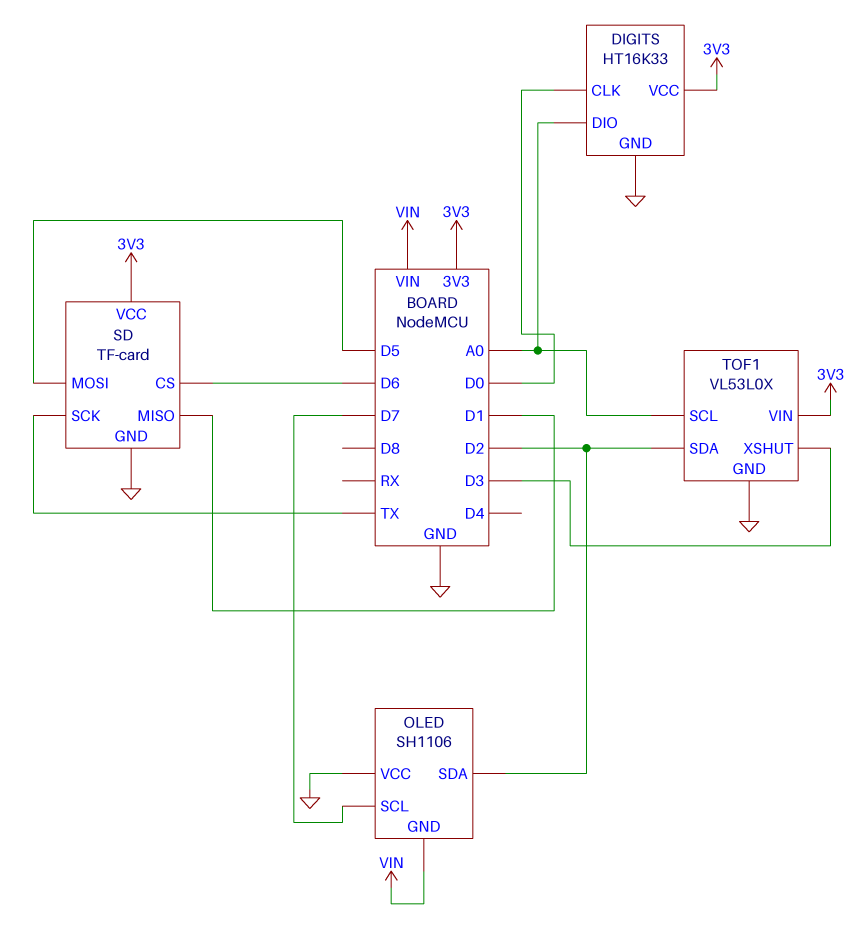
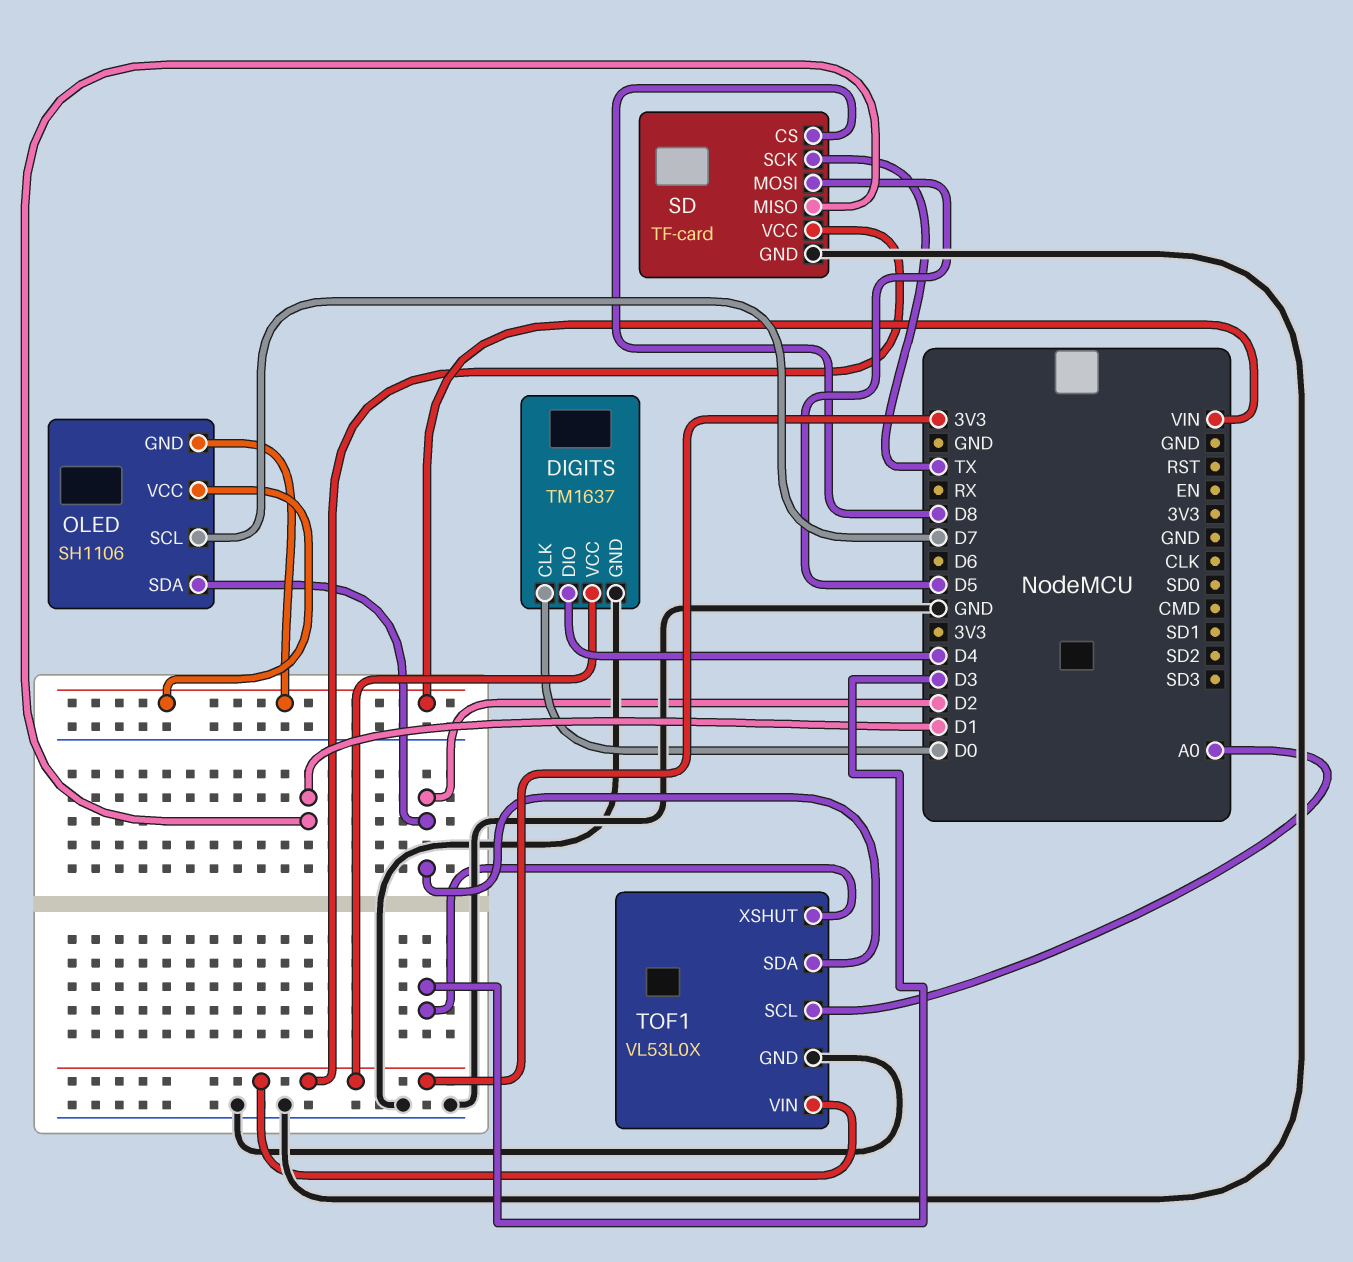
DIGITS: HT16K33 -> TM1637
DIGITS pin DIO: A0 -> D4
OLED pin VCC: GND -> VIN
SD pin CS: D6 -> D8

